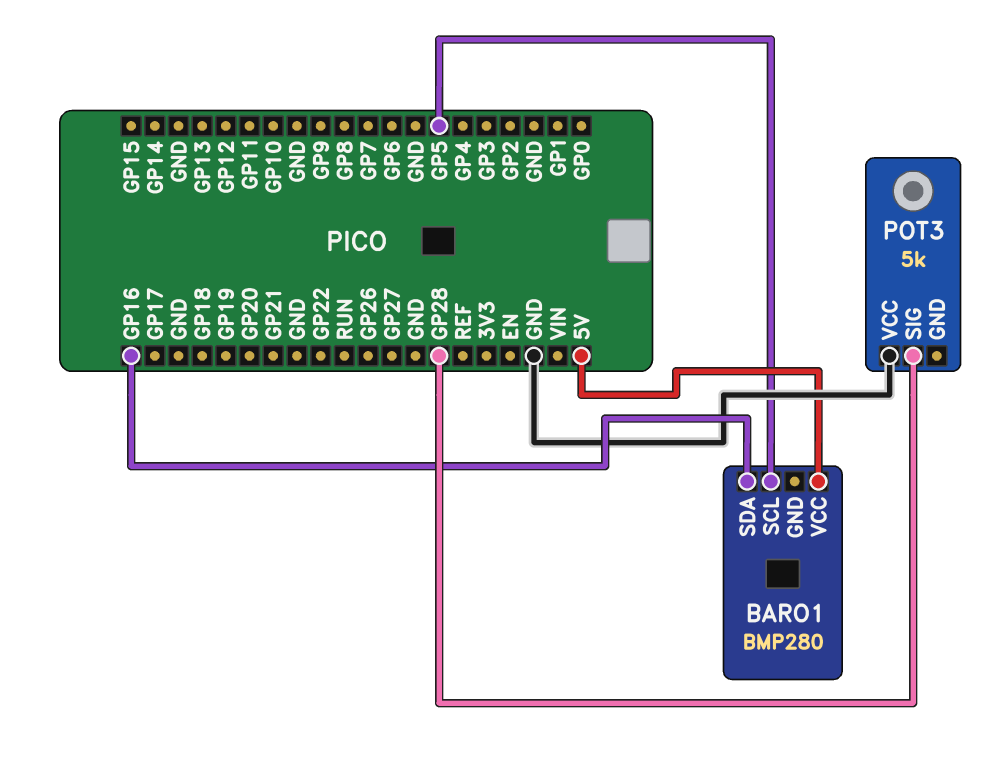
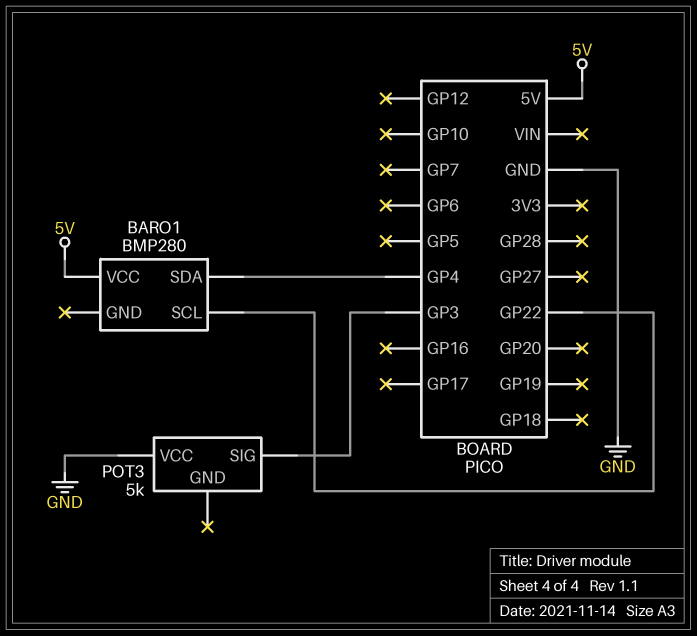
BARO1 pin SCL: GP5 -> GP22
BARO1 pin SDA: GP16 -> GP4
POT3 pin SIG: GP28 -> GP3

